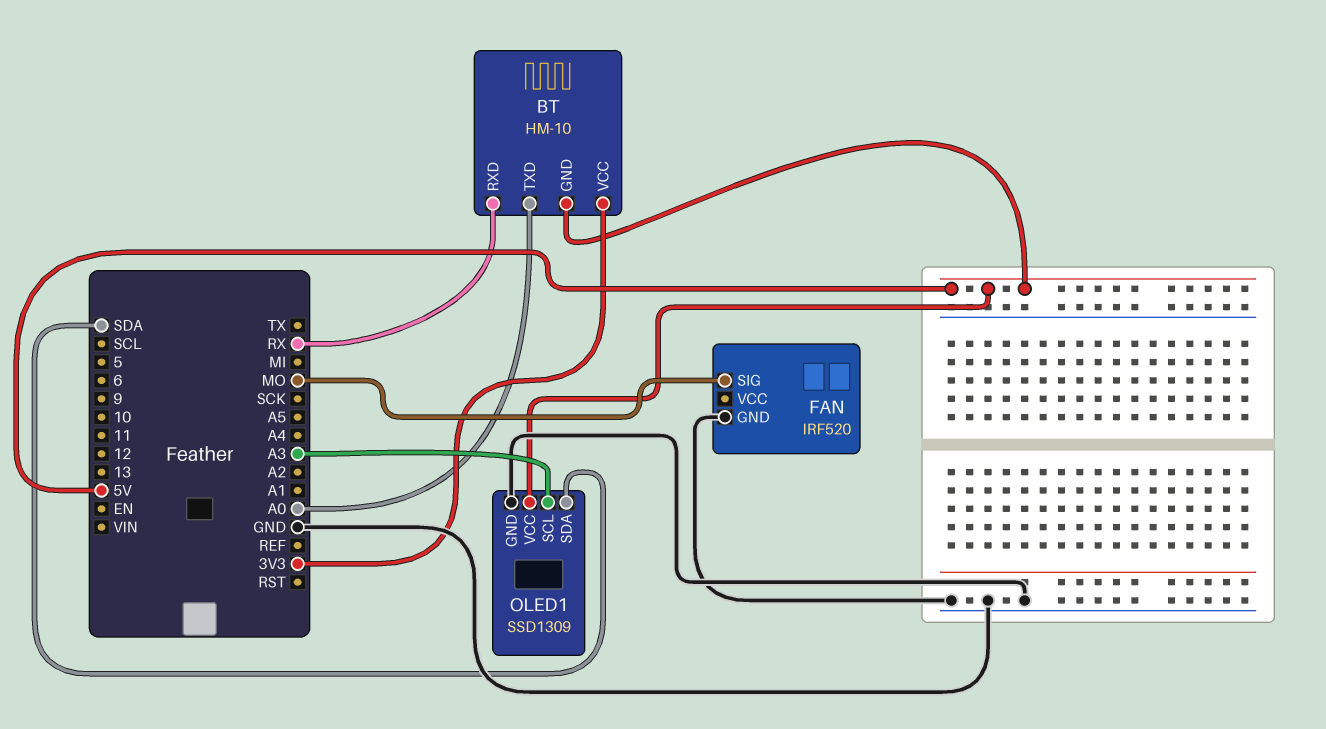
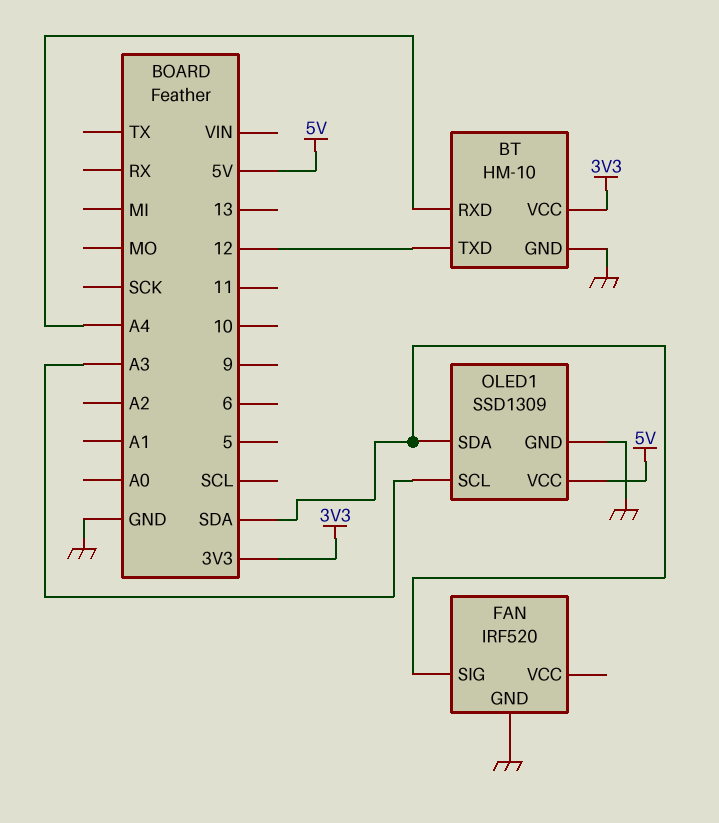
BT pin GND: 5V -> GND
BT pin RXD: RX -> A4
BT pin TXD: A0 -> 12
FAN pin SIG: MO -> SDA

